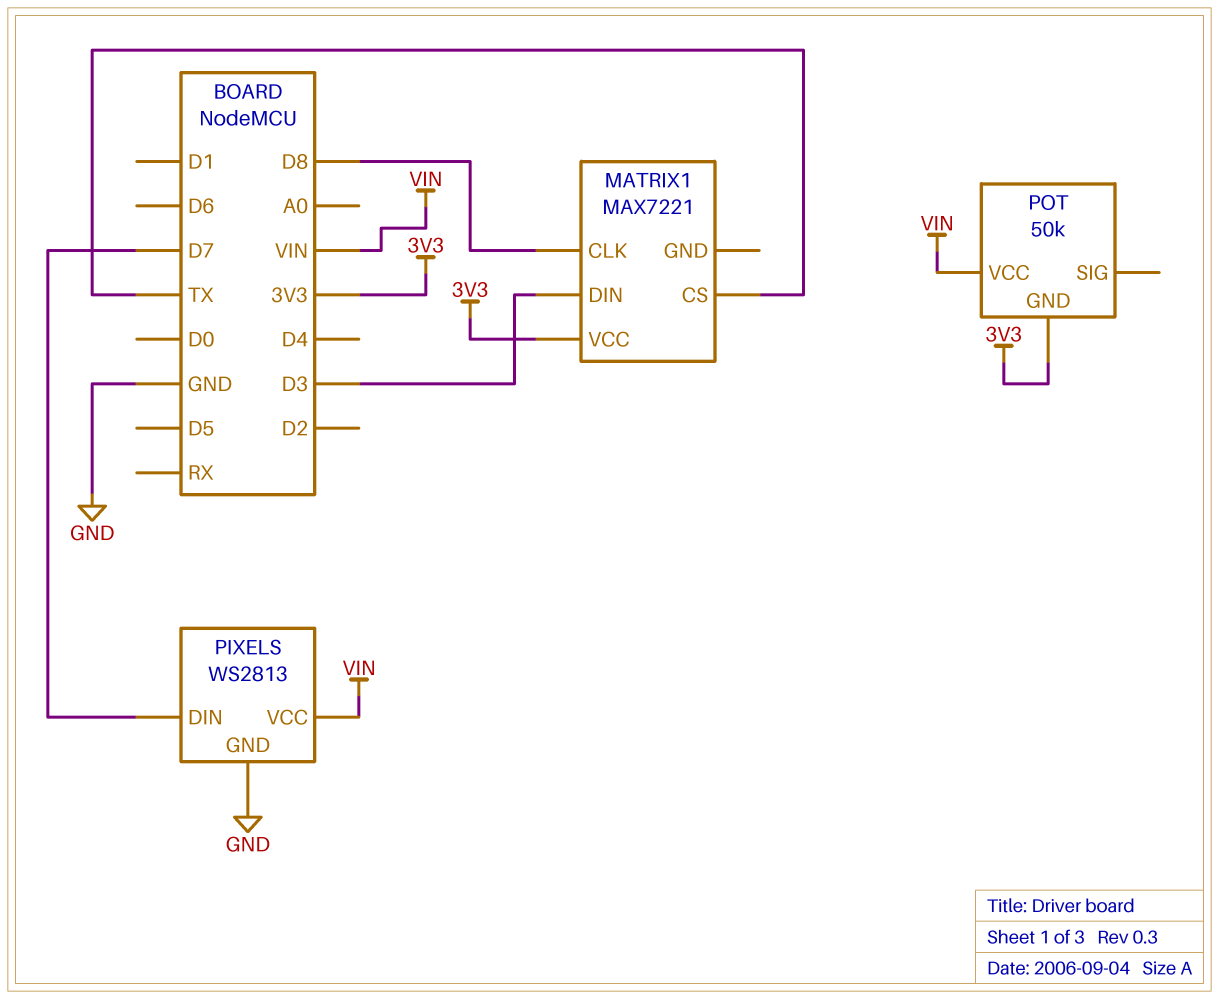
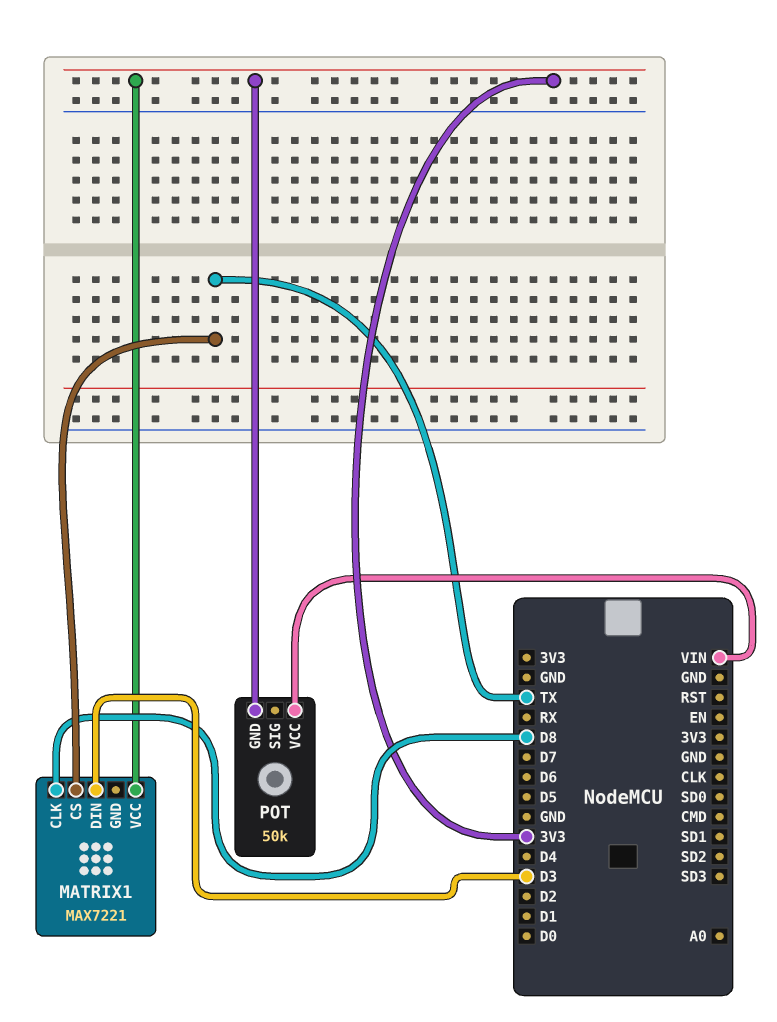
PIXELS: WS2813 -> none
PIXELS pin DIN: D7 -> none
PIXELS pin GND: GND -> none
PIXELS pin VCC: VIN -> none

